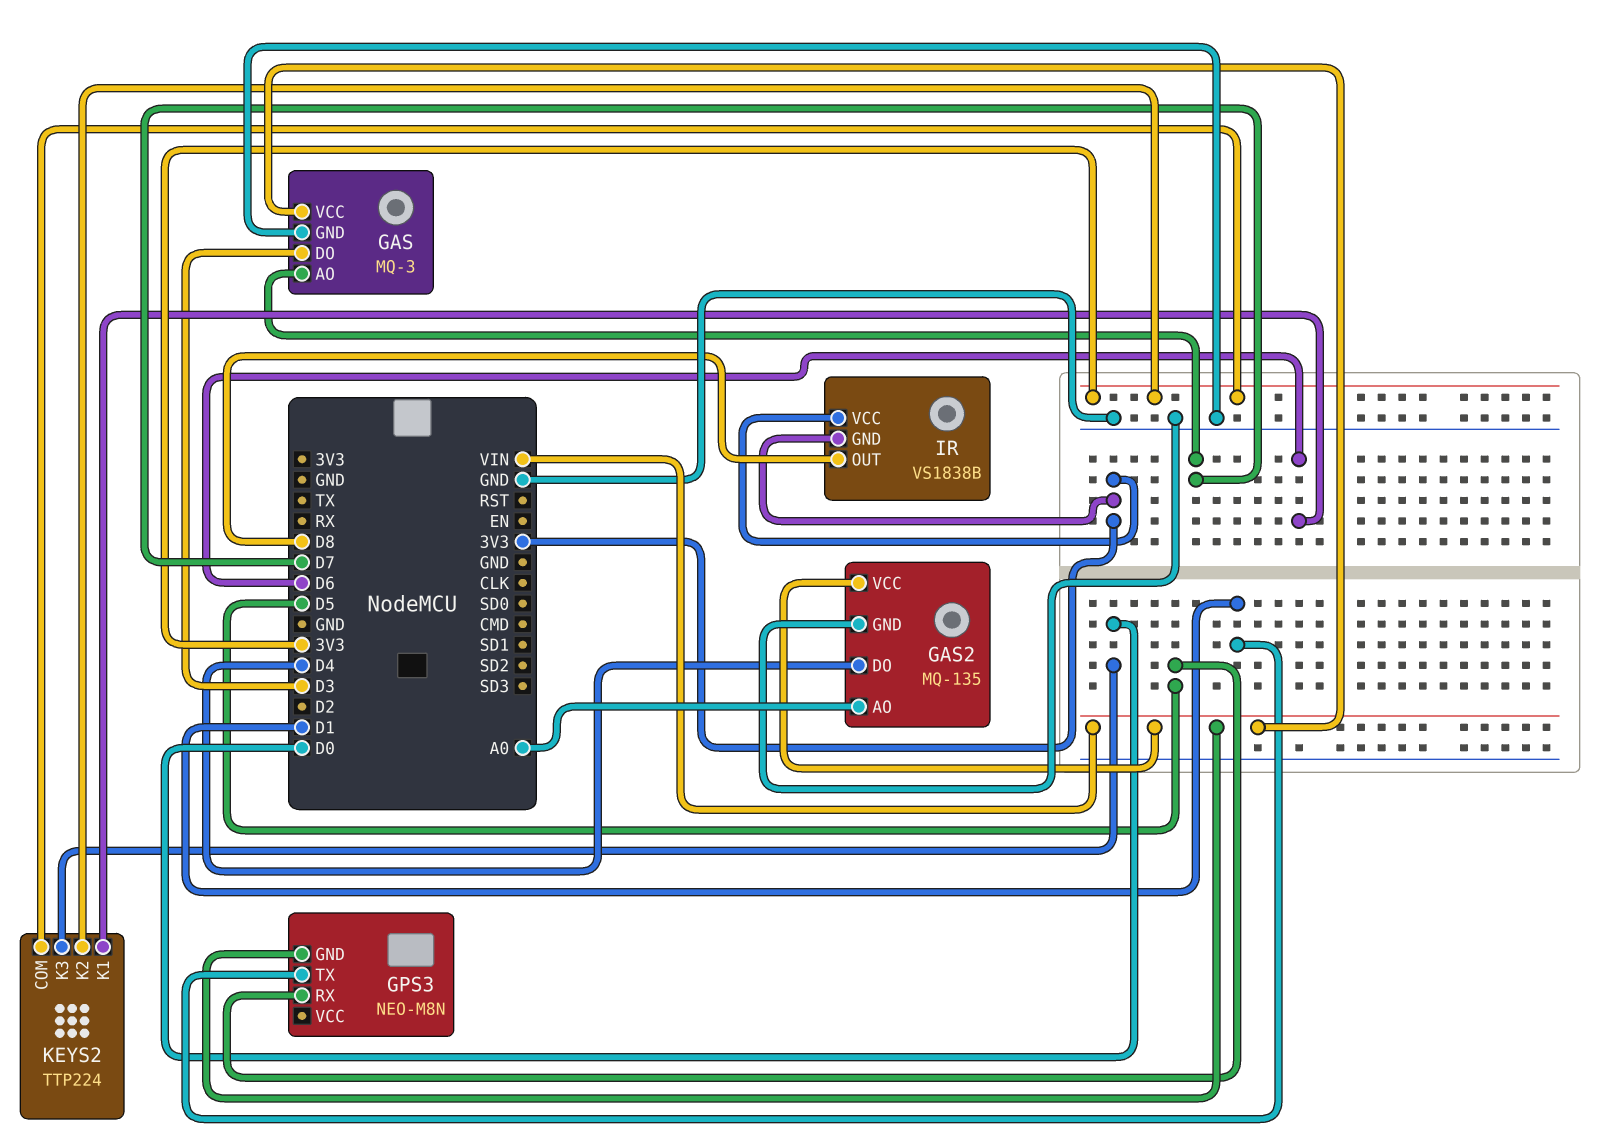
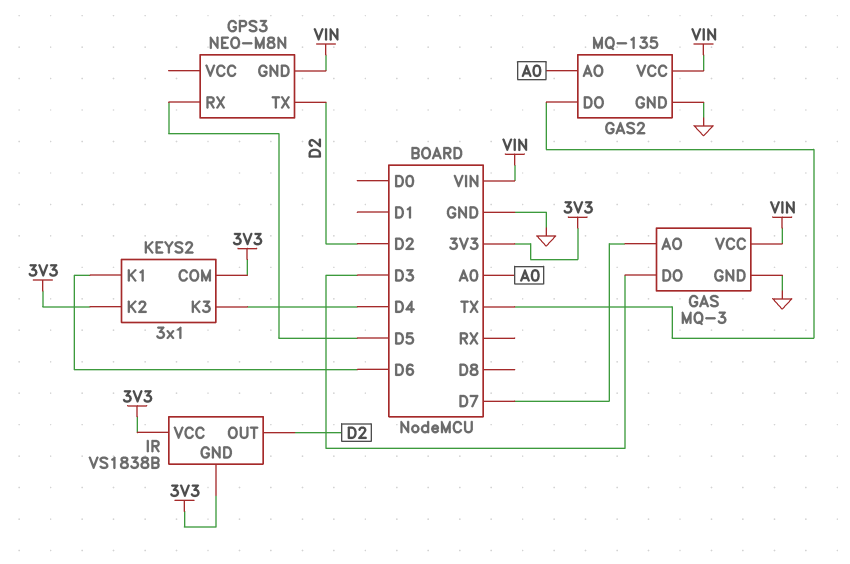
GAS2 pin DO: D4 -> TX
GPS3 pin TX: D1 -> D2
IR pin OUT: D8 -> D2
KEYS2: TTP224 -> 3x1
KEYS2 pin K3: D0 -> D4

